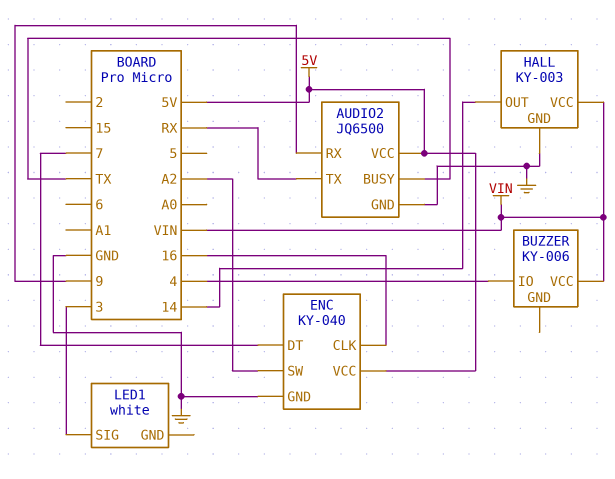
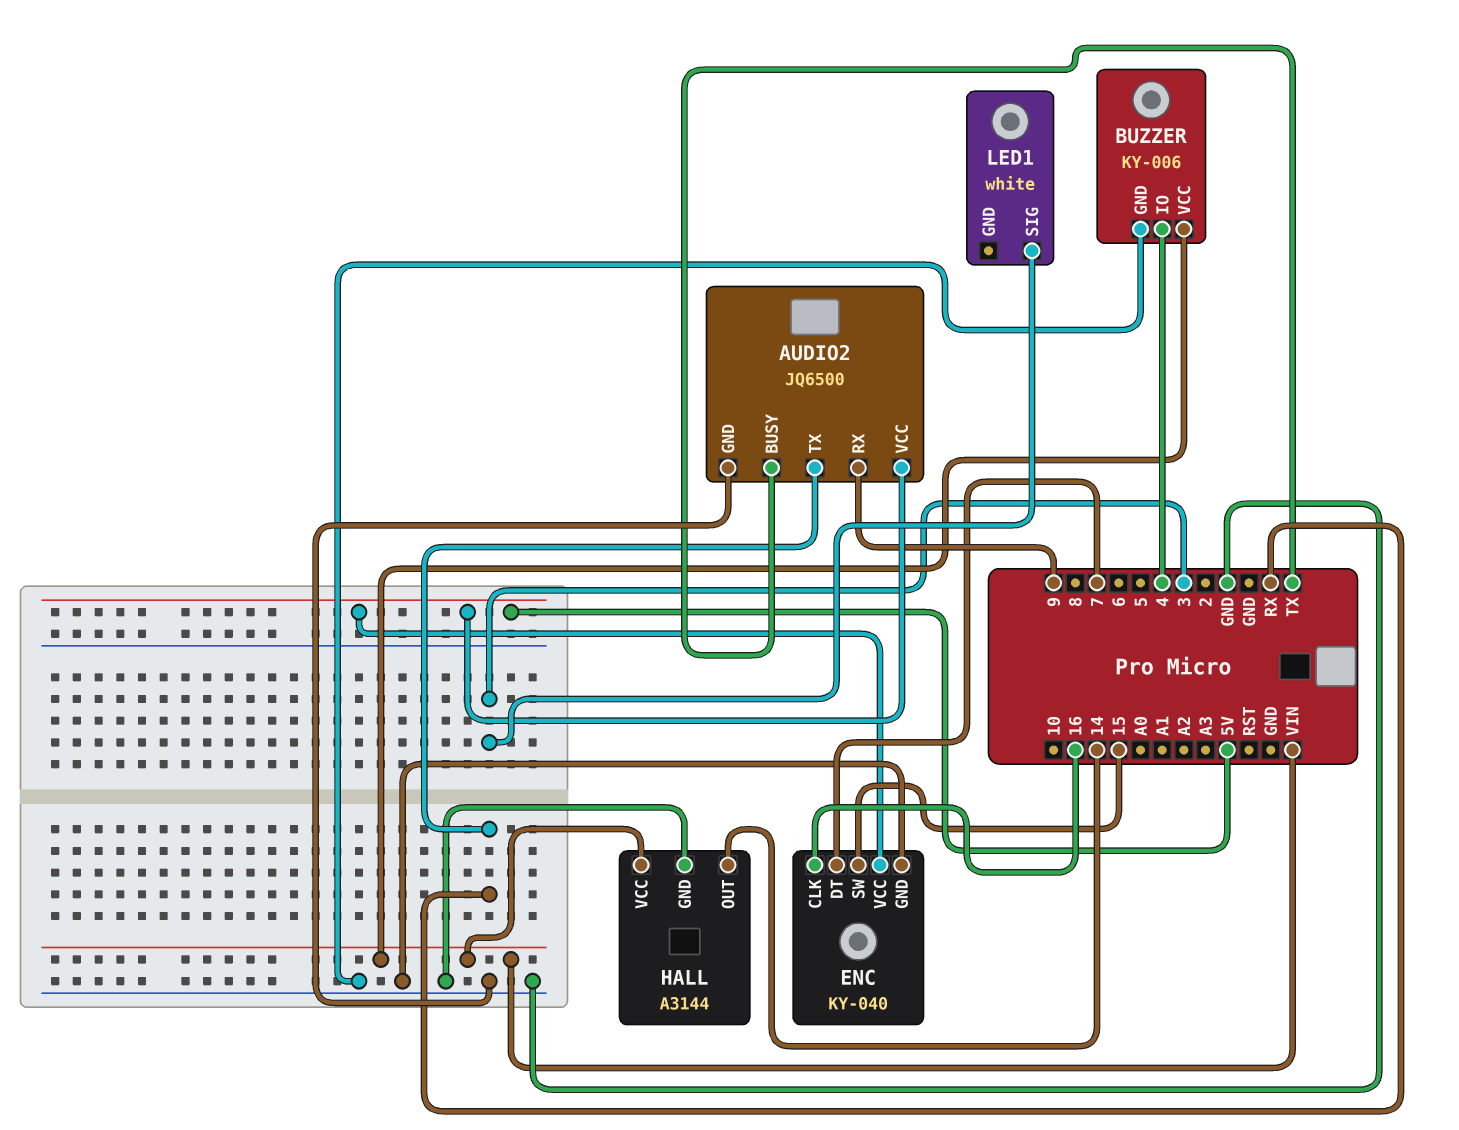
BUZZER pin GND: none -> GND
ENC pin SW: A2 -> 15
HALL: KY-003 -> A3144

